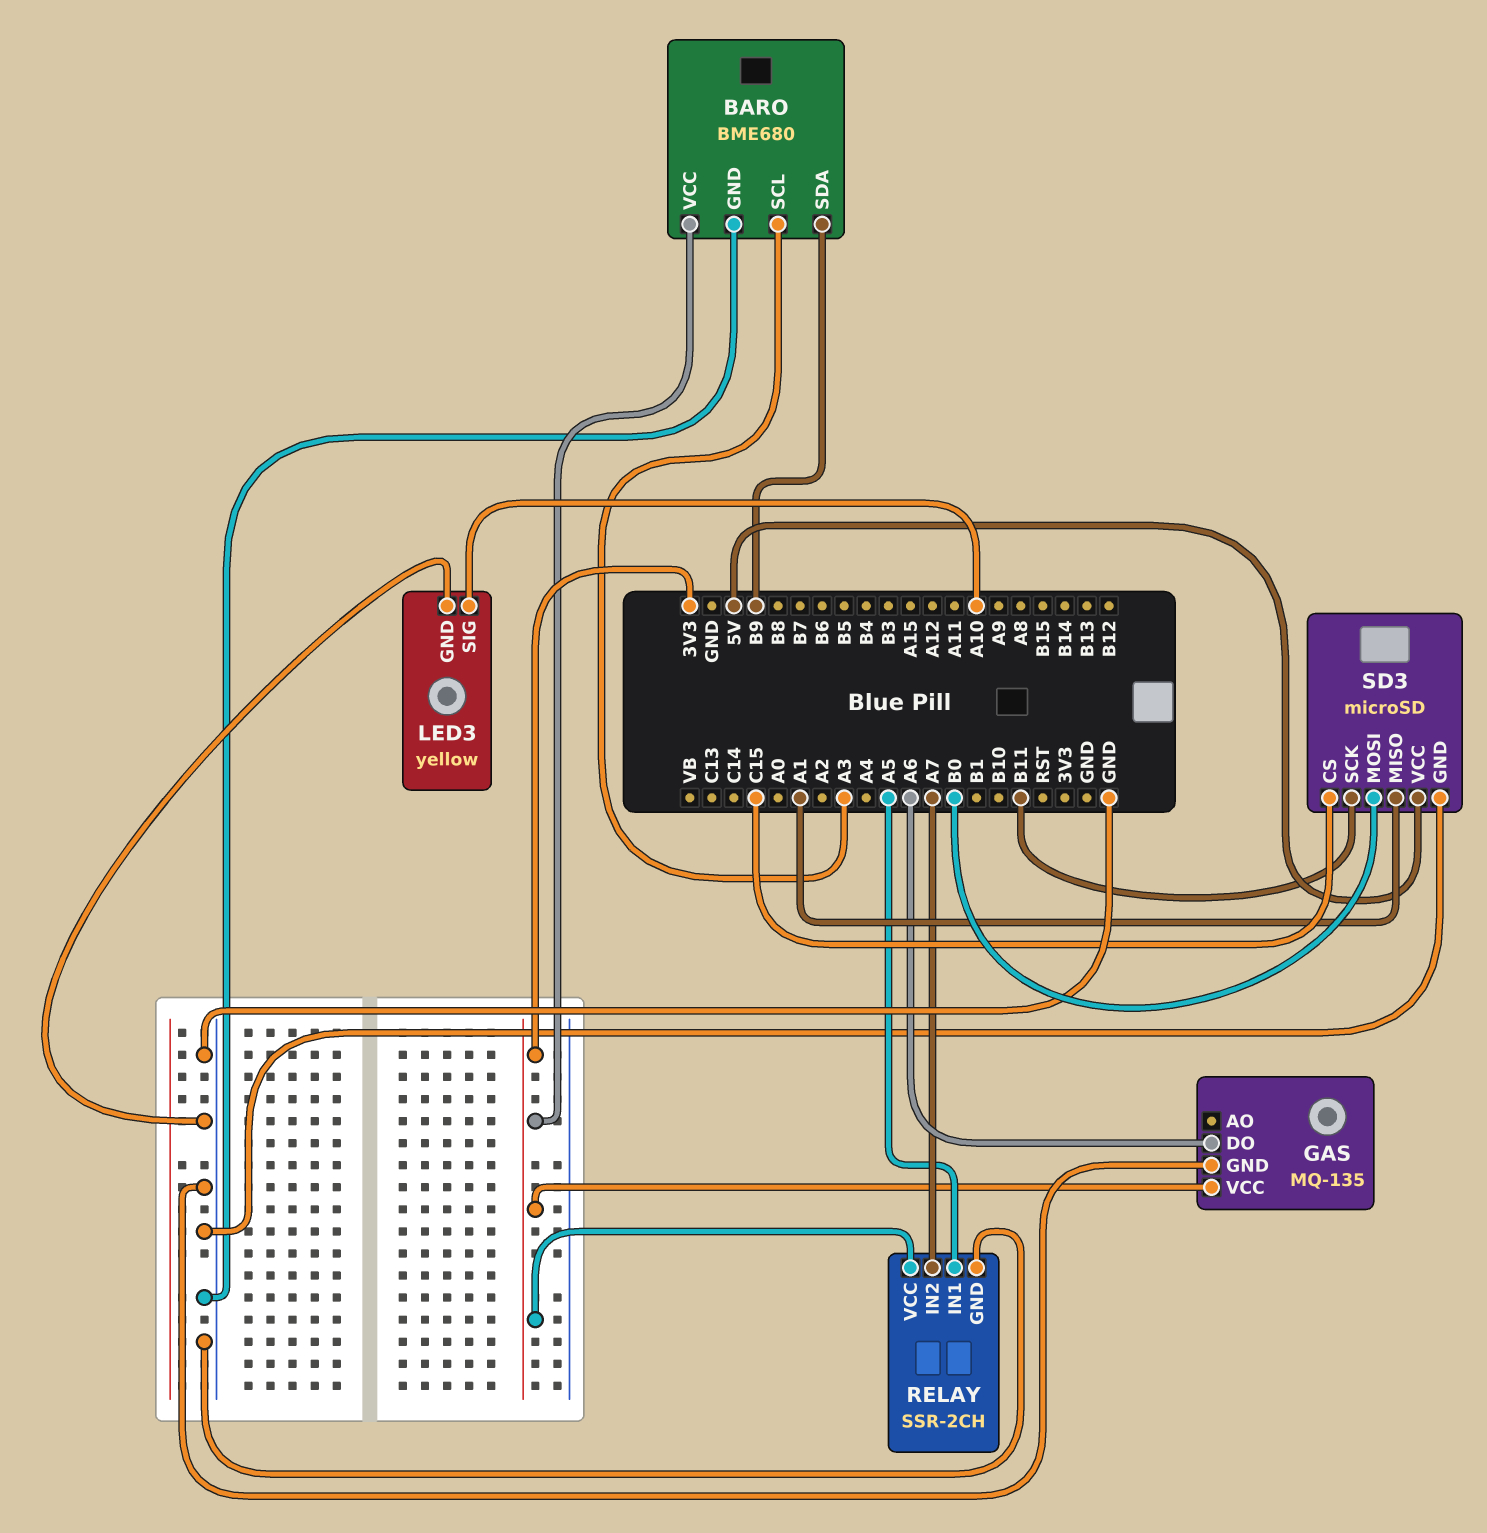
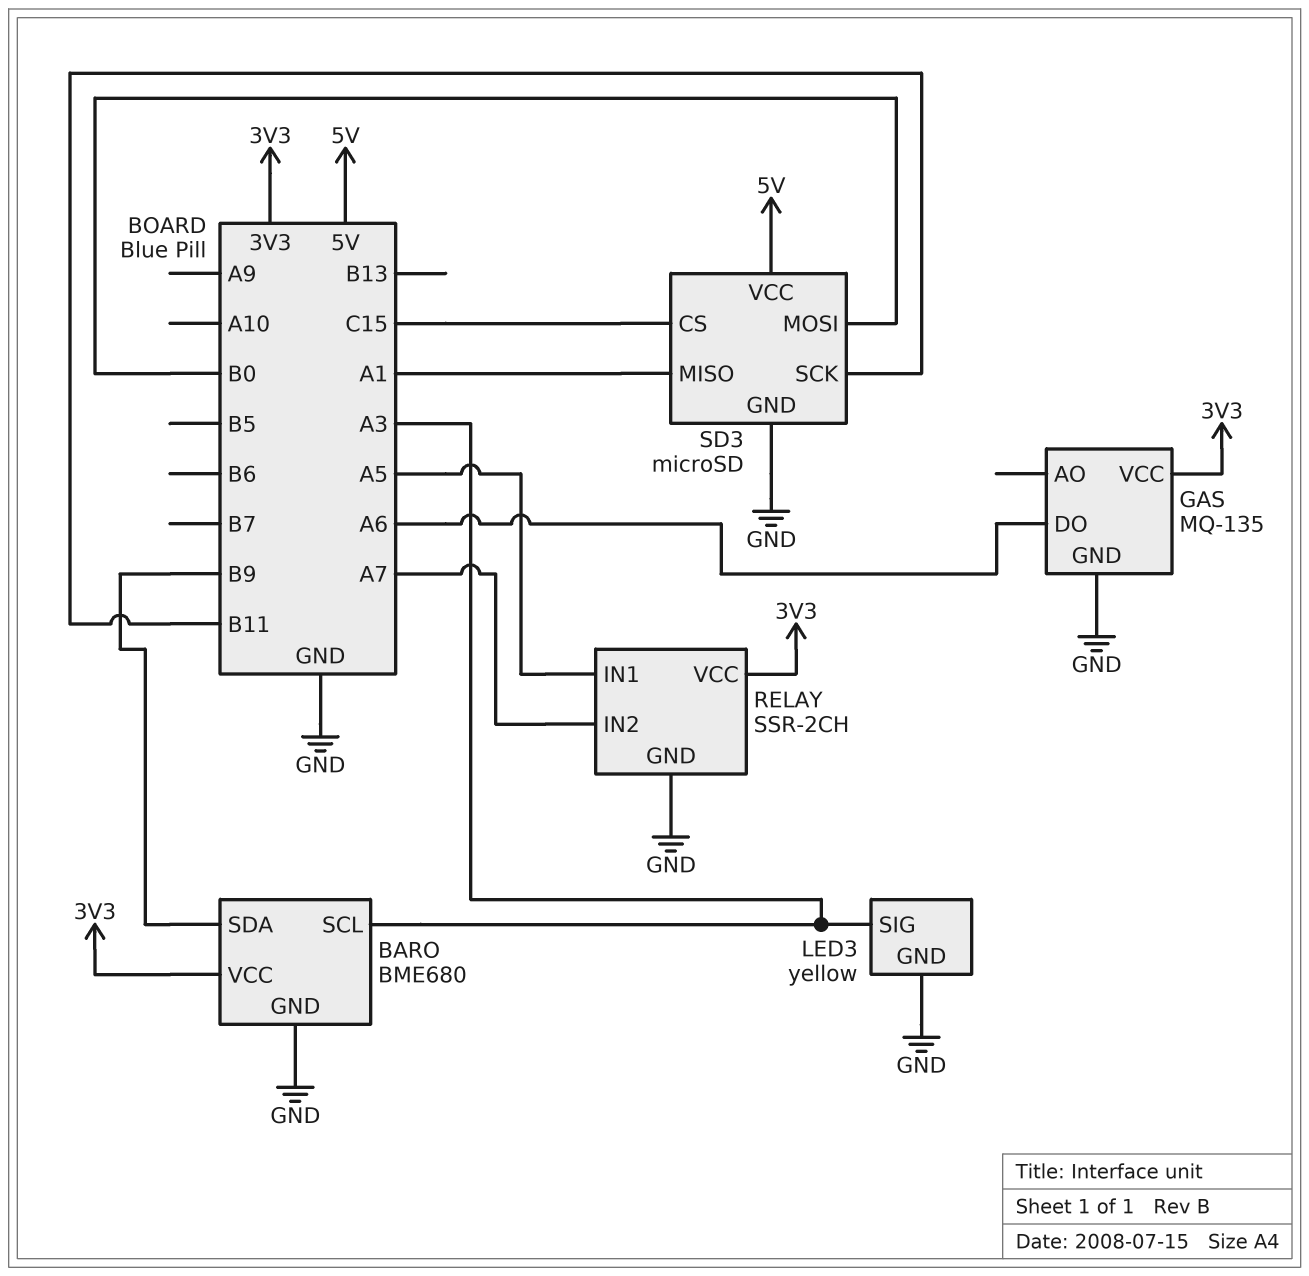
LED3 pin SIG: A10 -> A3

